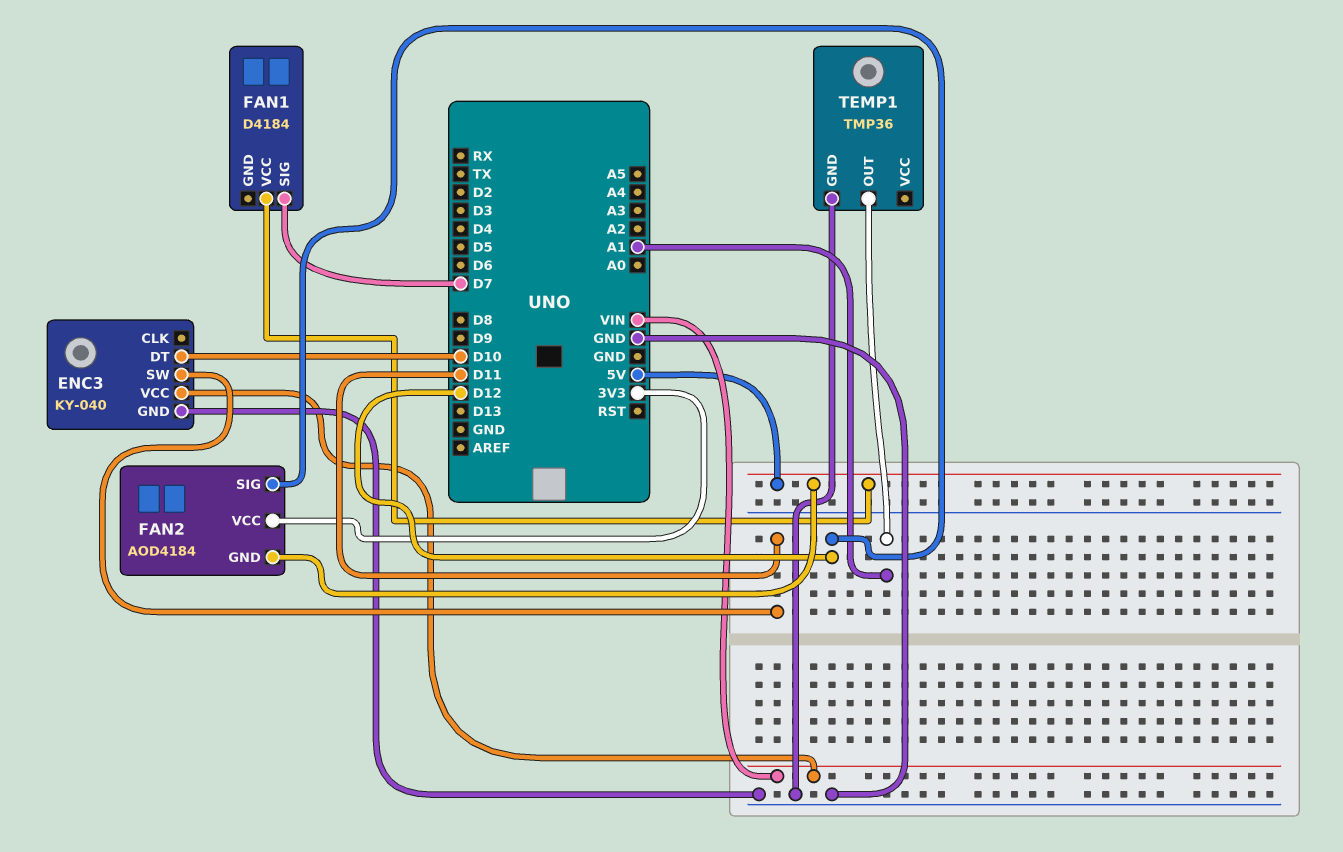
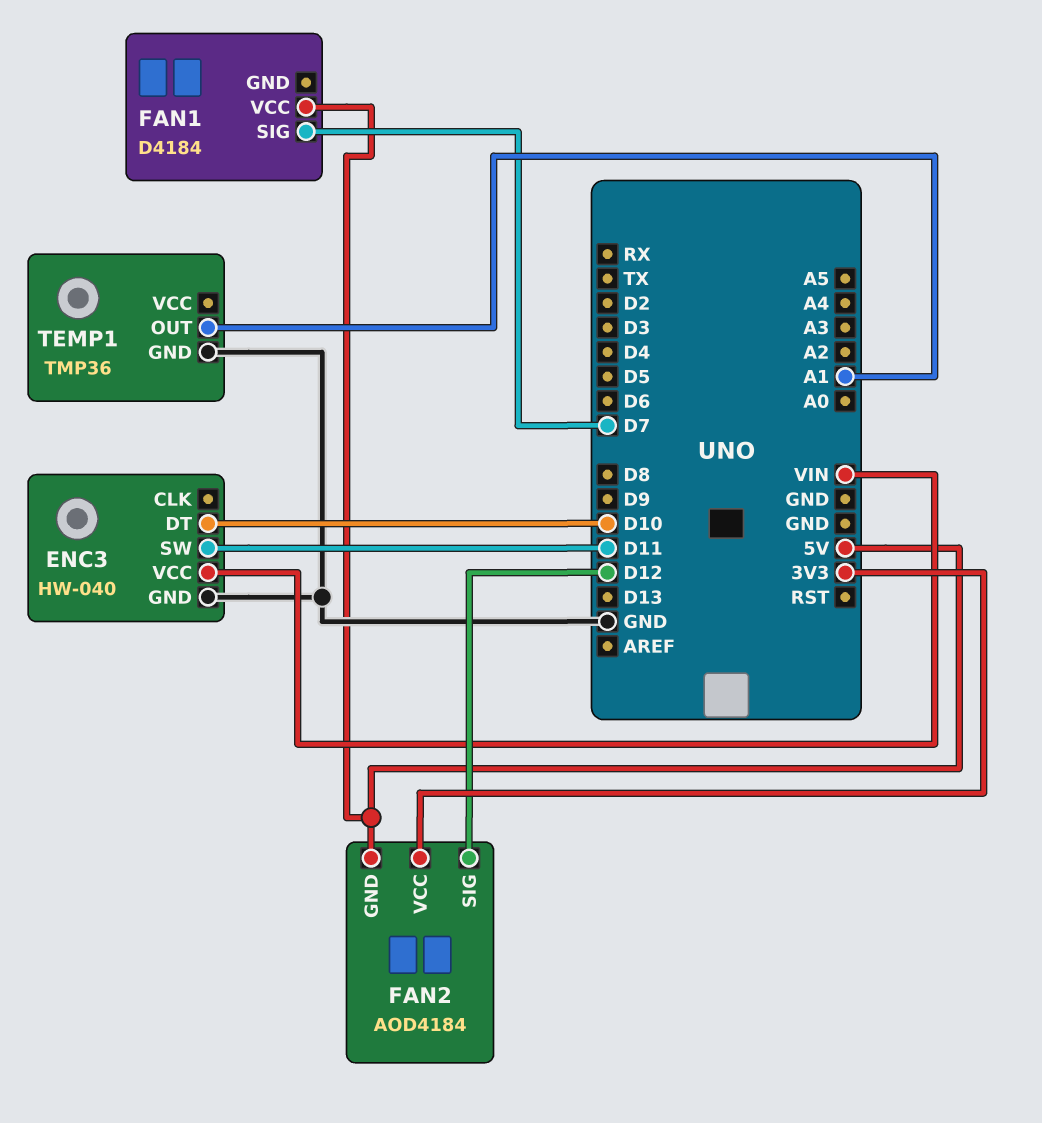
ENC3: KY-040 -> HW-040

